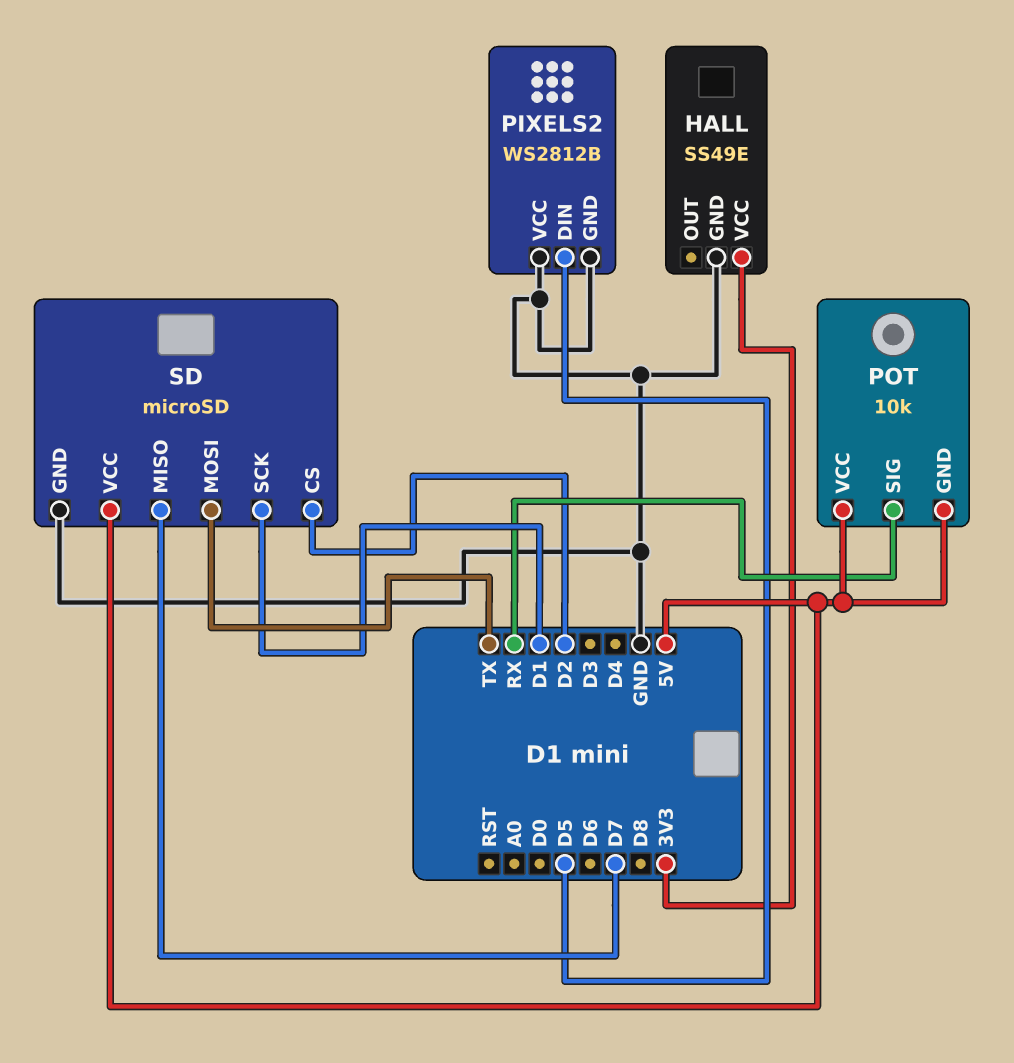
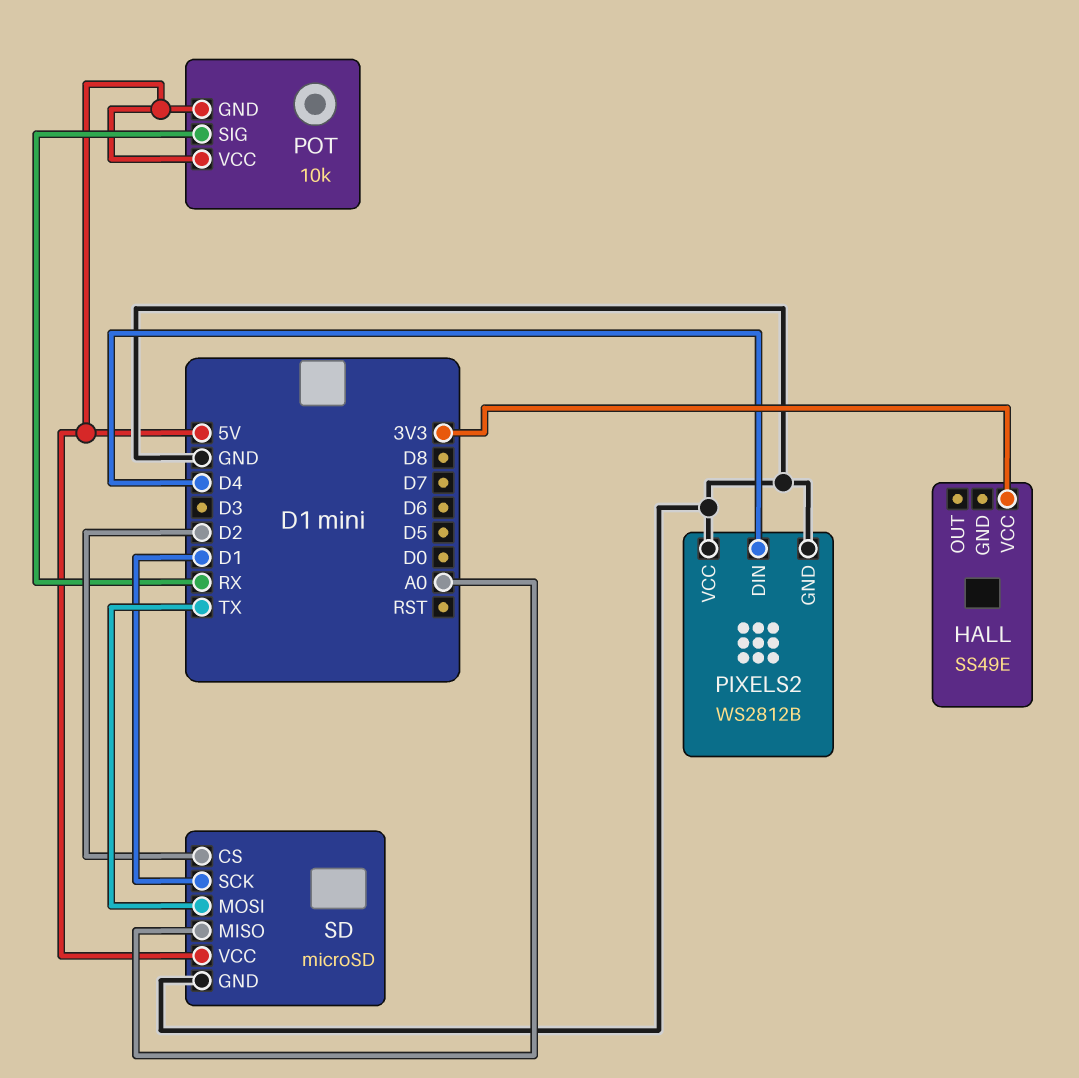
HALL pin GND: GND -> none
PIXELS2 pin DIN: D5 -> D4
SD pin MISO: D7 -> A0

